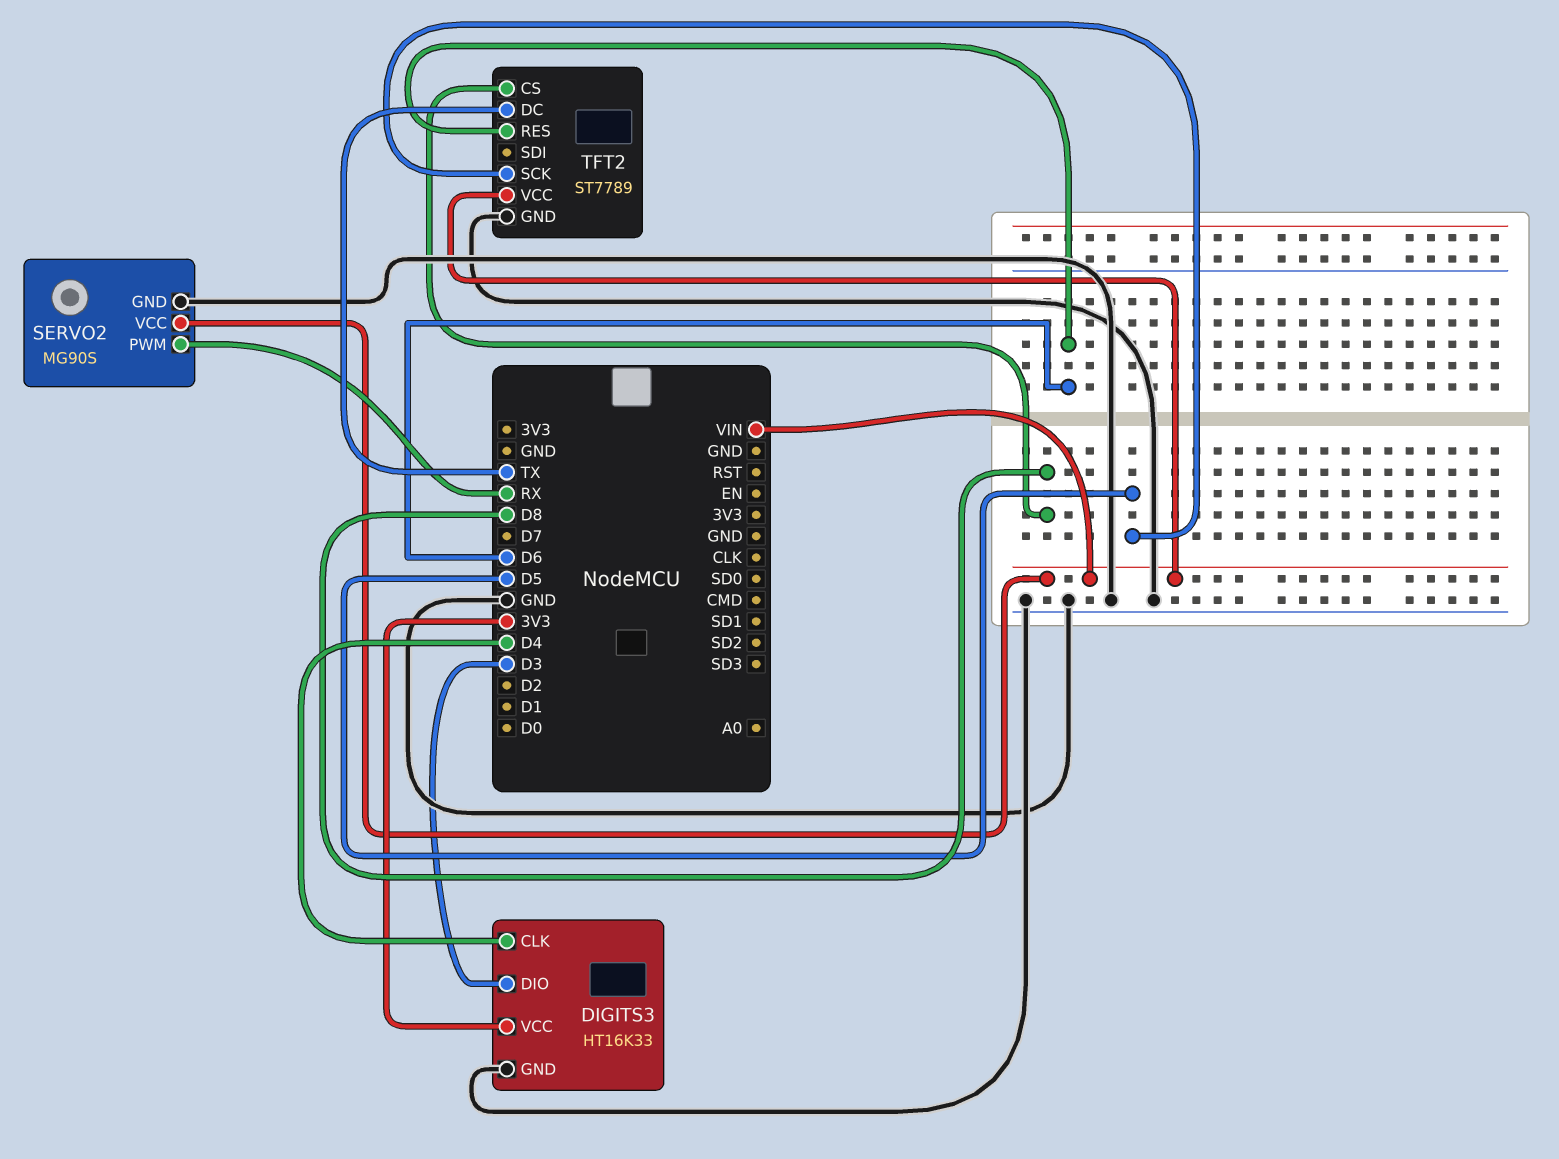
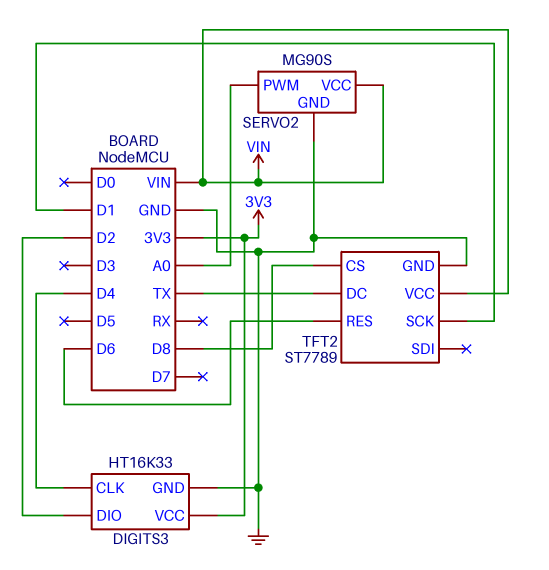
DIGITS3 pin DIO: D3 -> D2
SERVO2 pin PWM: RX -> A0
TFT2 pin SCK: D5 -> D1

